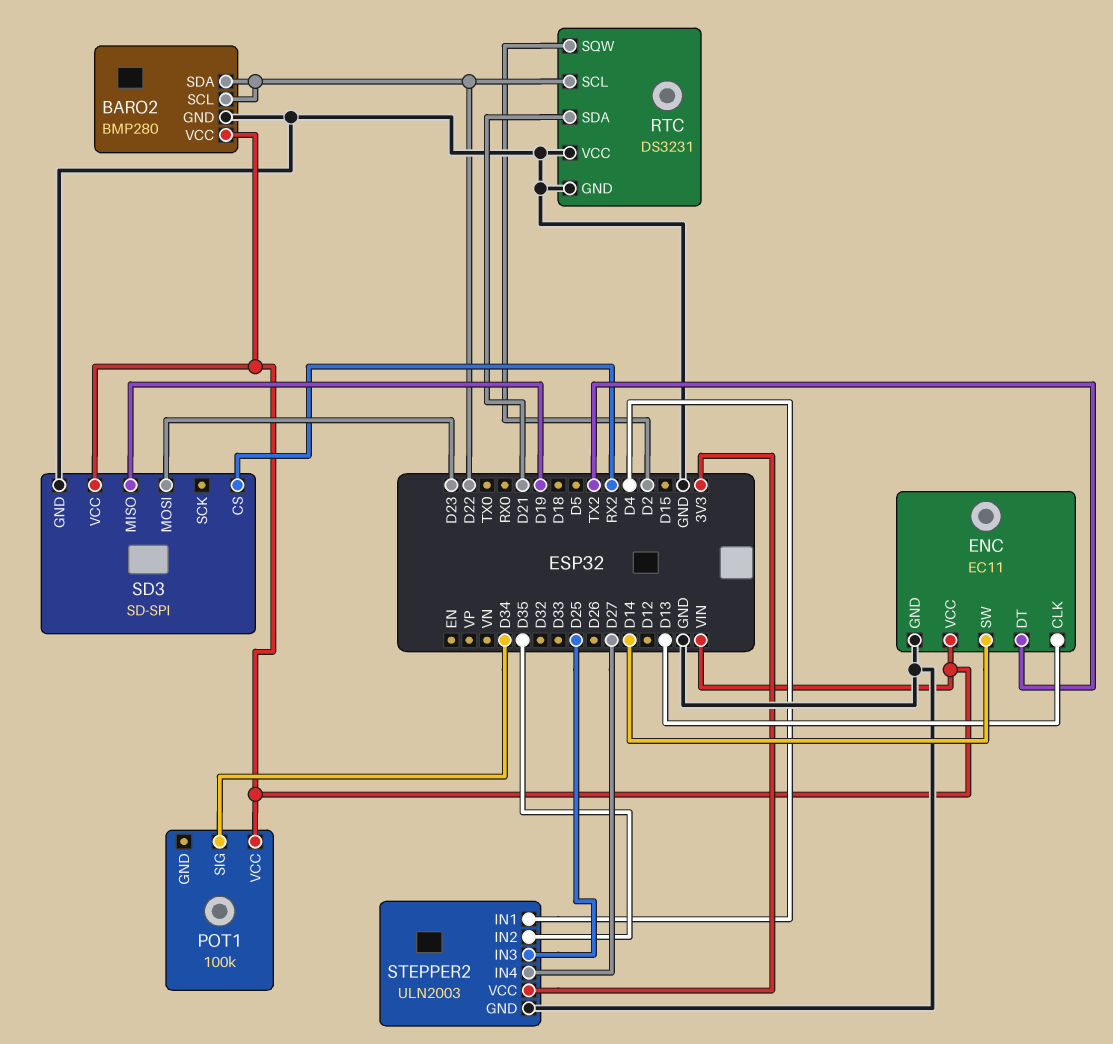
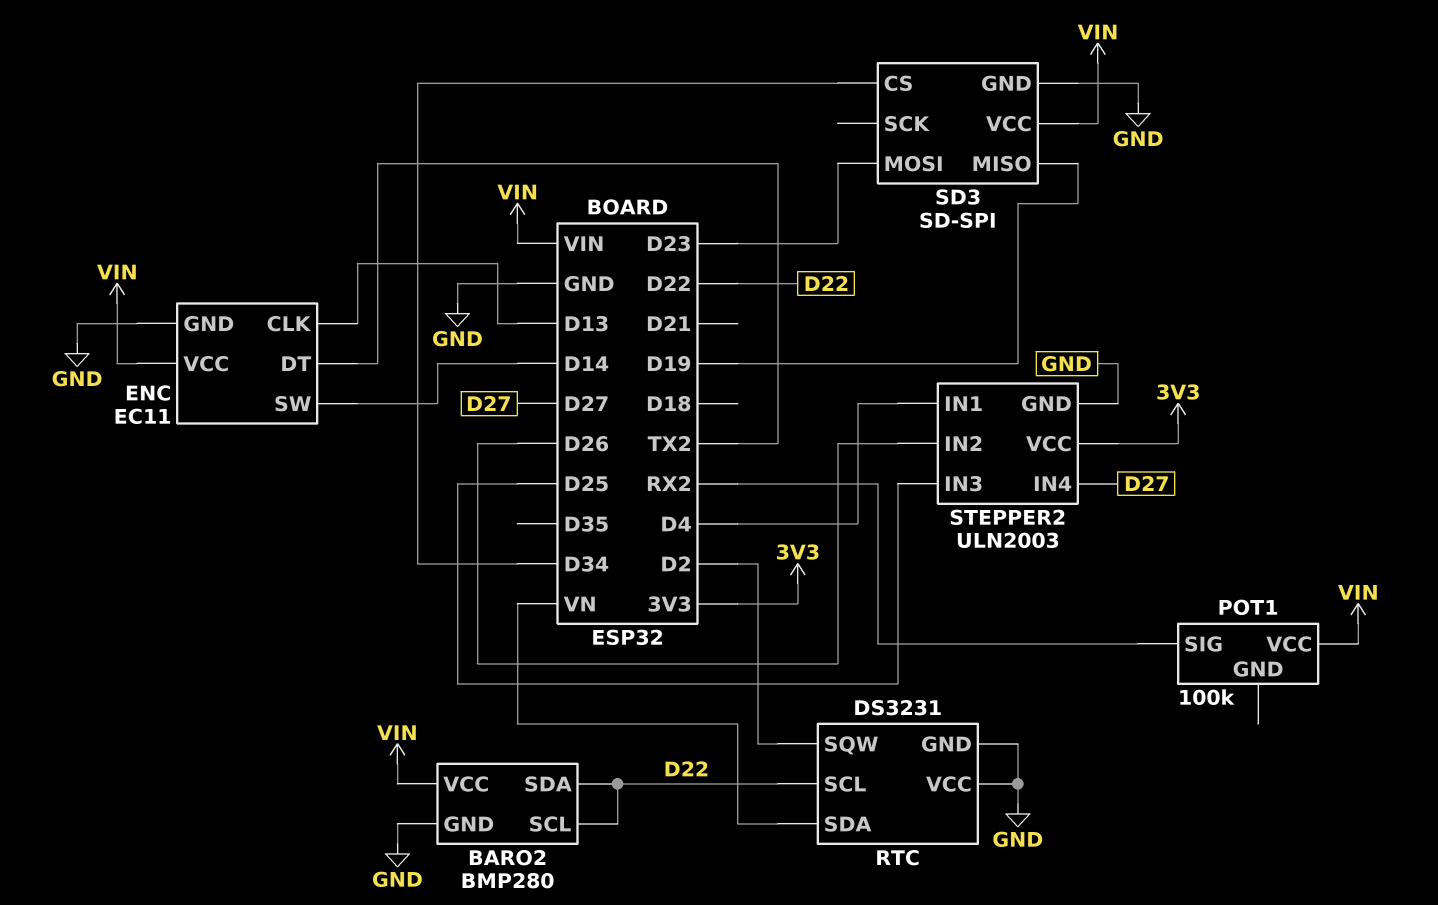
POT1 pin SIG: D34 -> RX2
RTC pin SDA: D21 -> VN
SD3 pin CS: RX2 -> D34
STEPPER2 pin IN2: D35 -> D26

